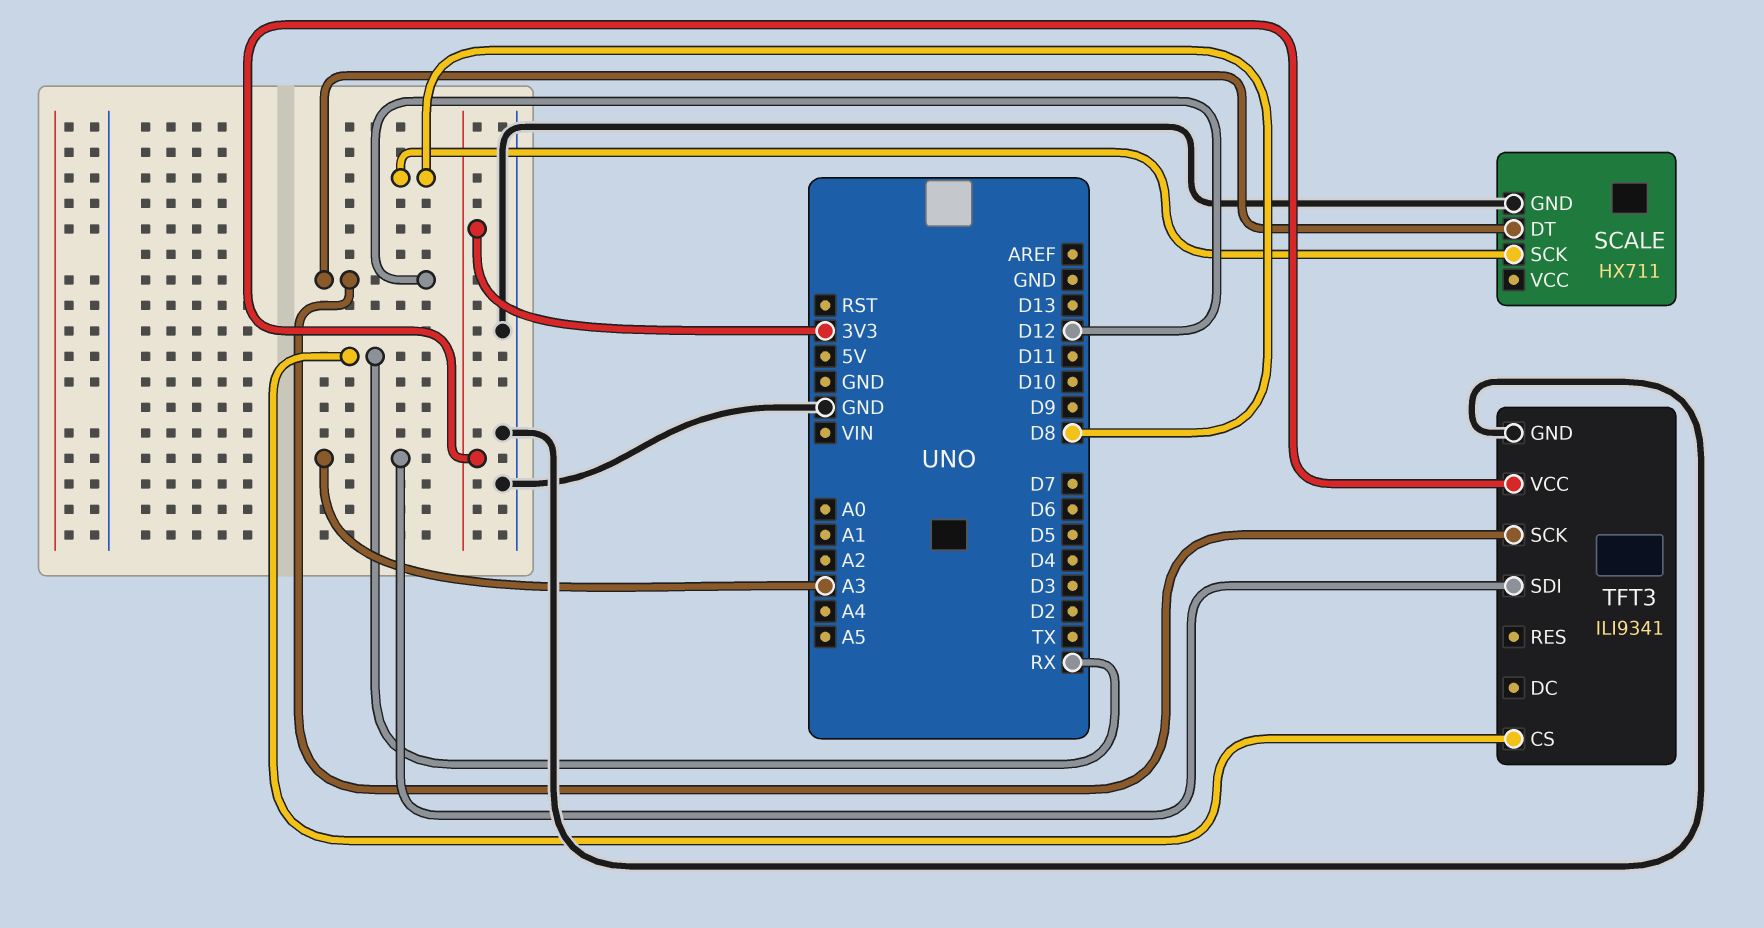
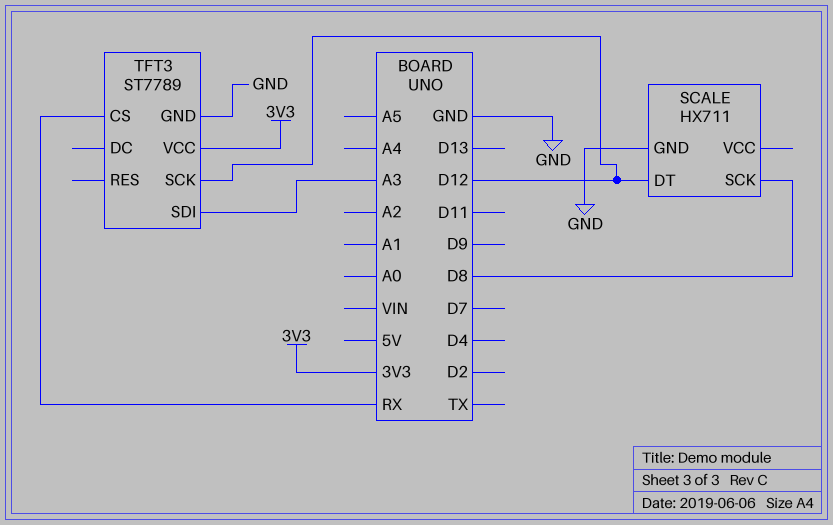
TFT3: ILI9341 -> ST7789

